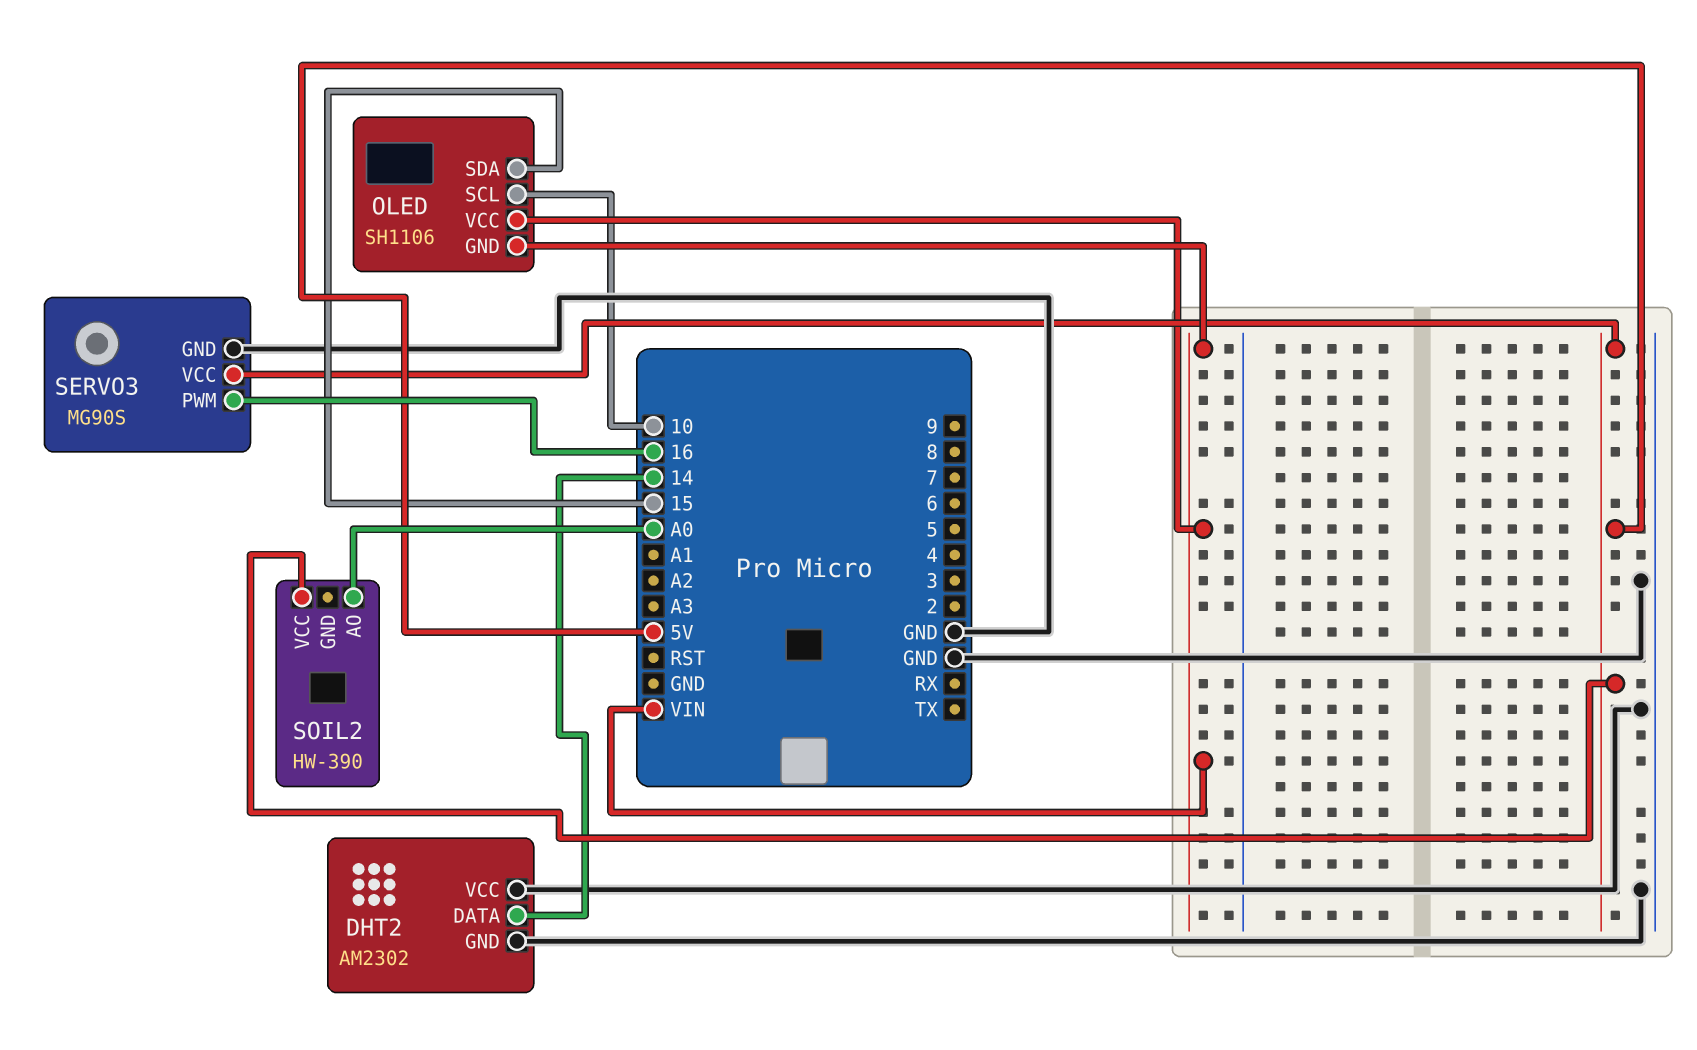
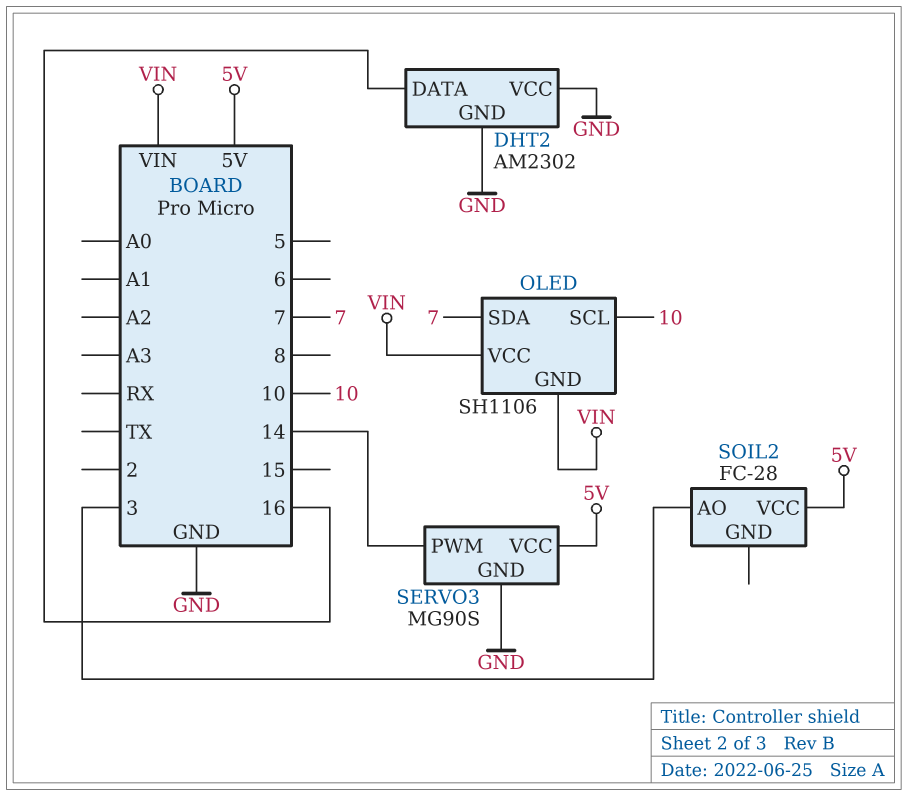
DHT2 pin DATA: 14 -> 16
OLED pin SDA: 15 -> 7
SERVO3 pin PWM: 16 -> 14
SOIL2: HW-390 -> FC-28
SOIL2 pin AO: A0 -> 3

